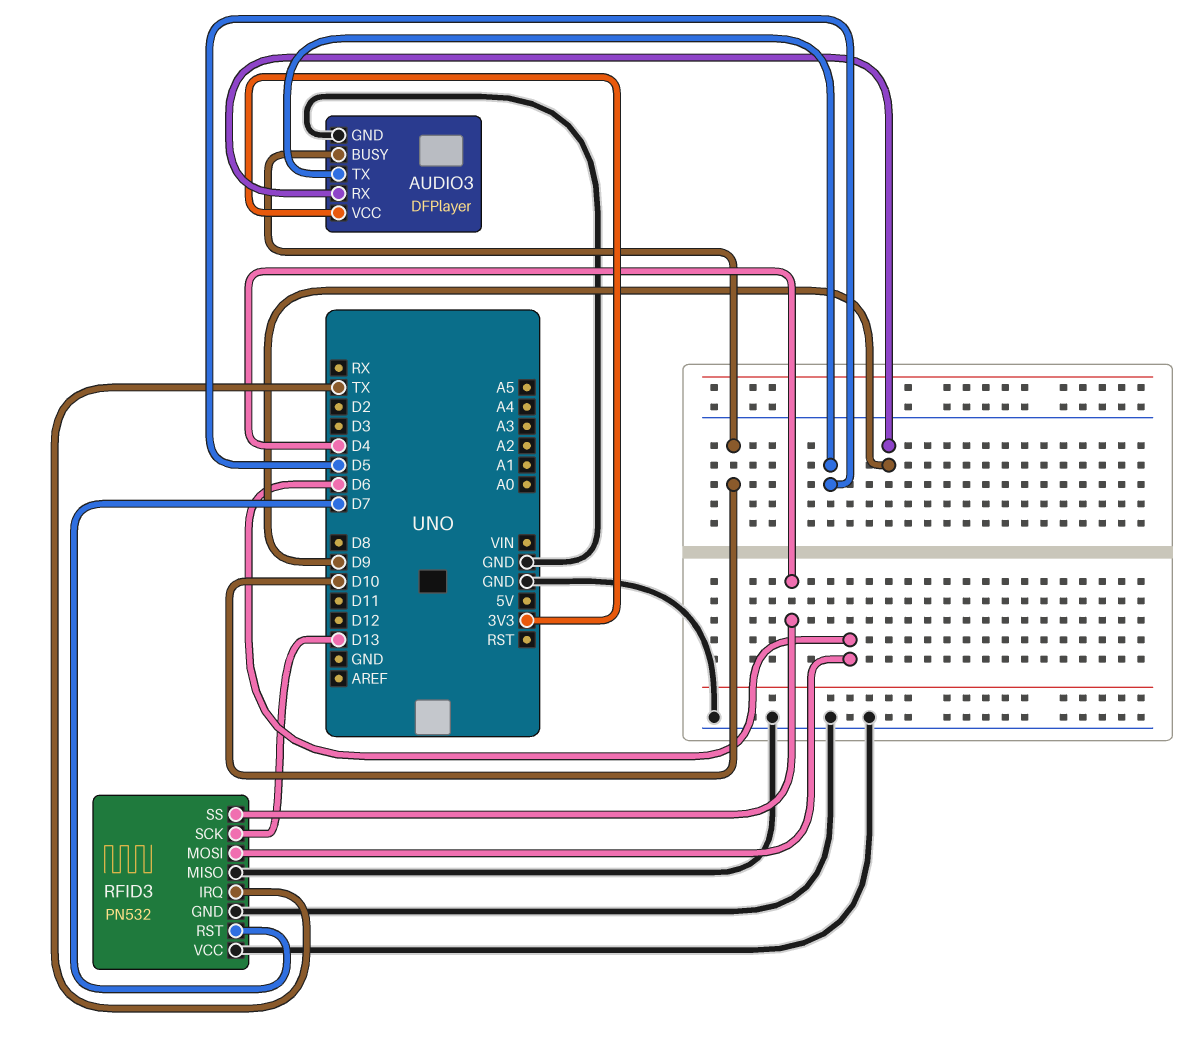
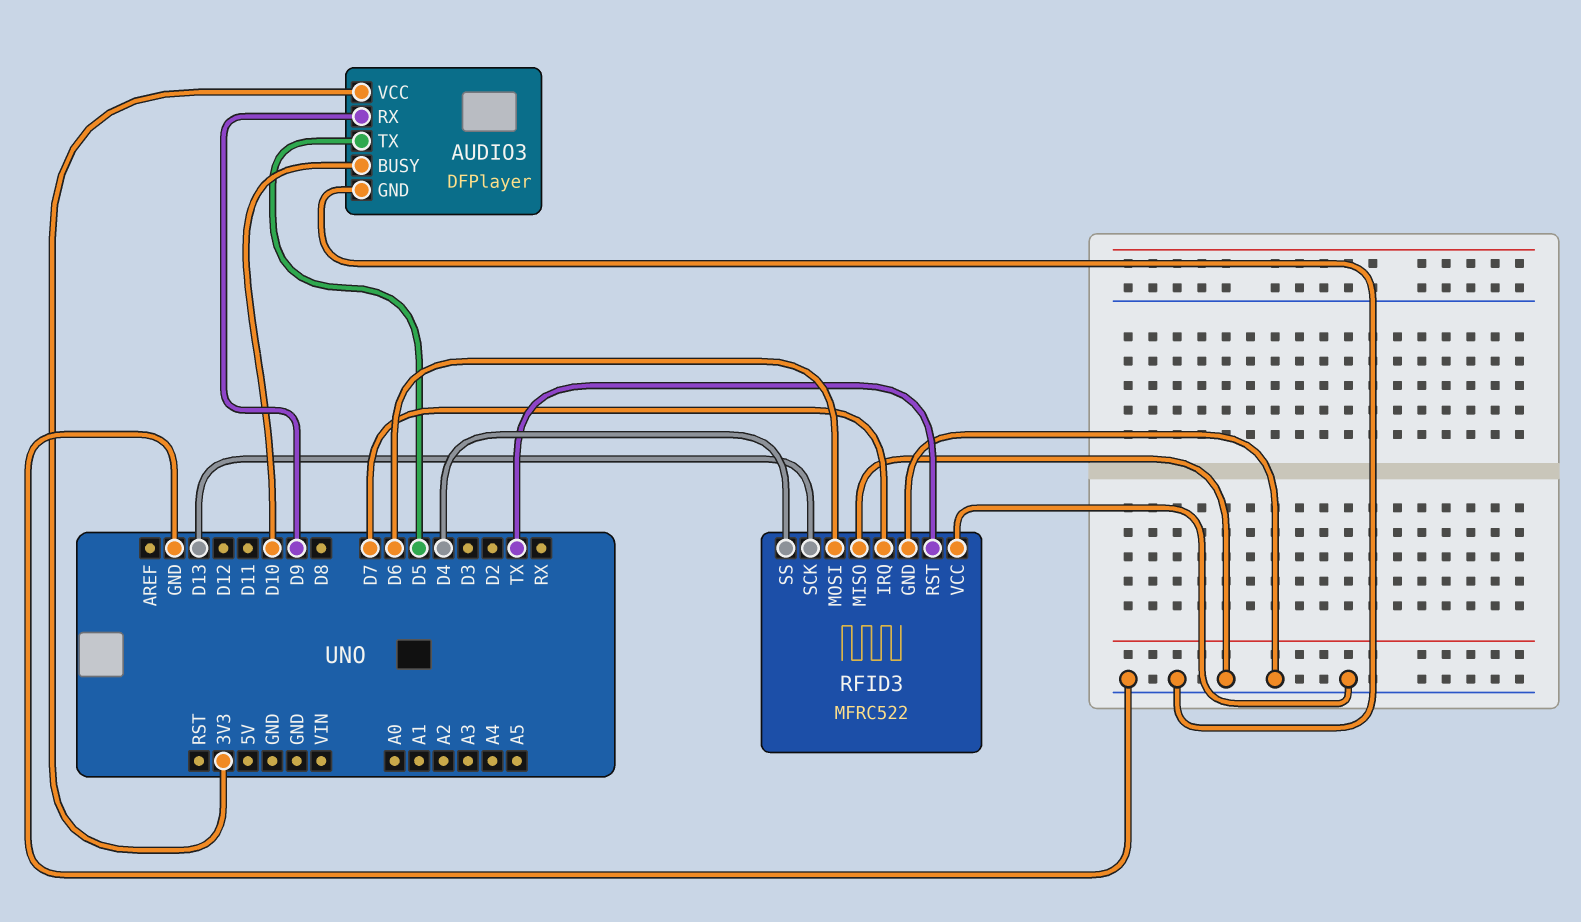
RFID3: PN532 -> MFRC522
RFID3 pin IRQ: TX -> D7
RFID3 pin RST: D7 -> TX

